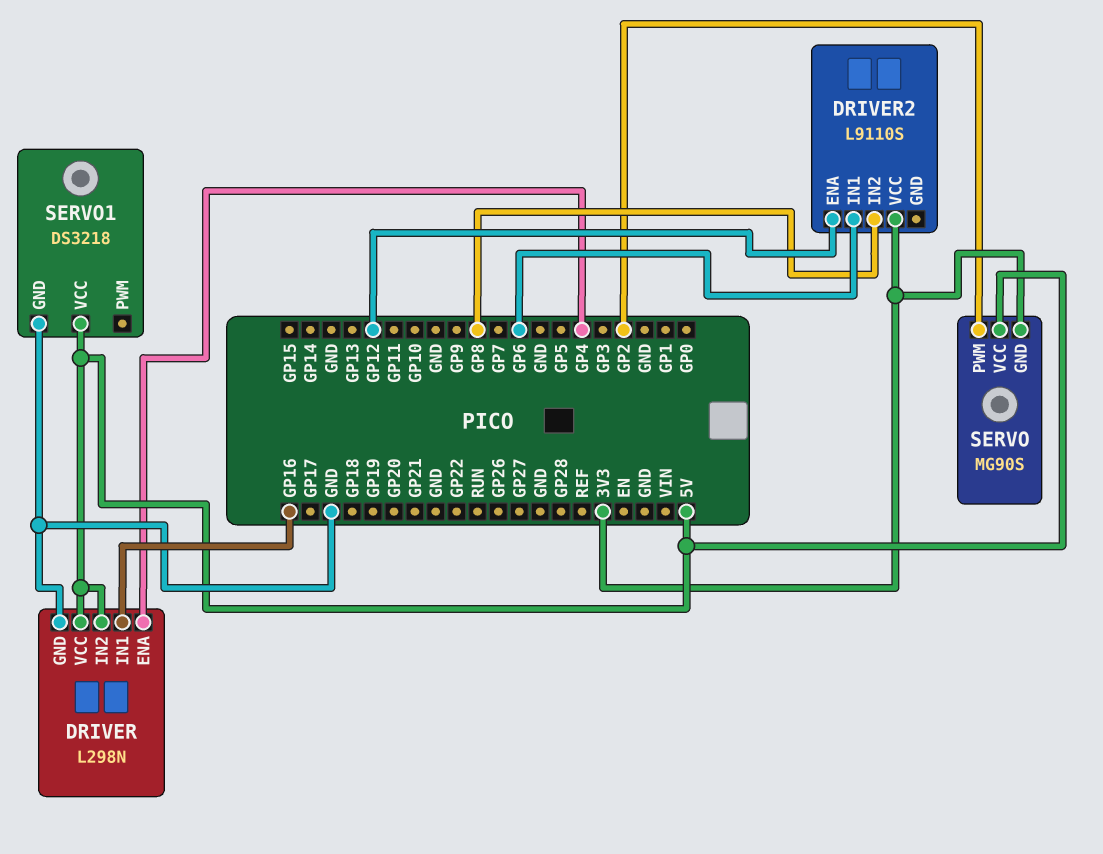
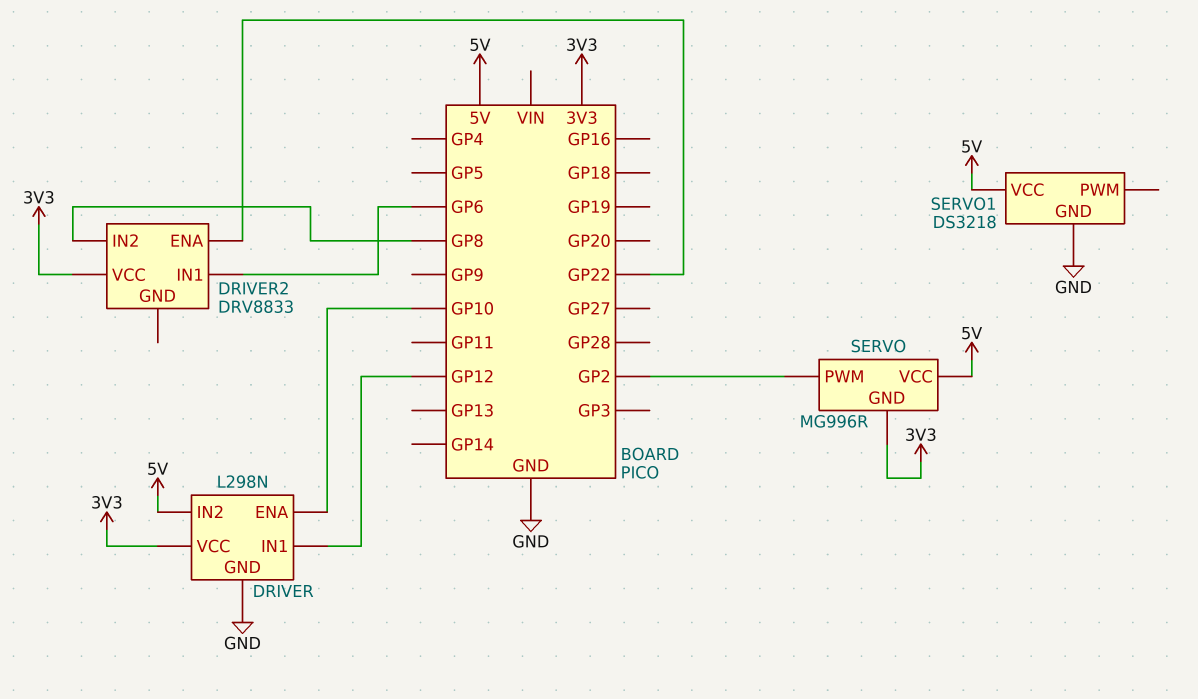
DRIVER pin ENA: GP4 -> GP10
DRIVER pin IN1: GP16 -> GP12
DRIVER pin VCC: 5V -> 3V3
DRIVER2: L9110S -> DRV8833
DRIVER2 pin ENA: GP12 -> GP22
SERVO: MG90S -> MG996R

